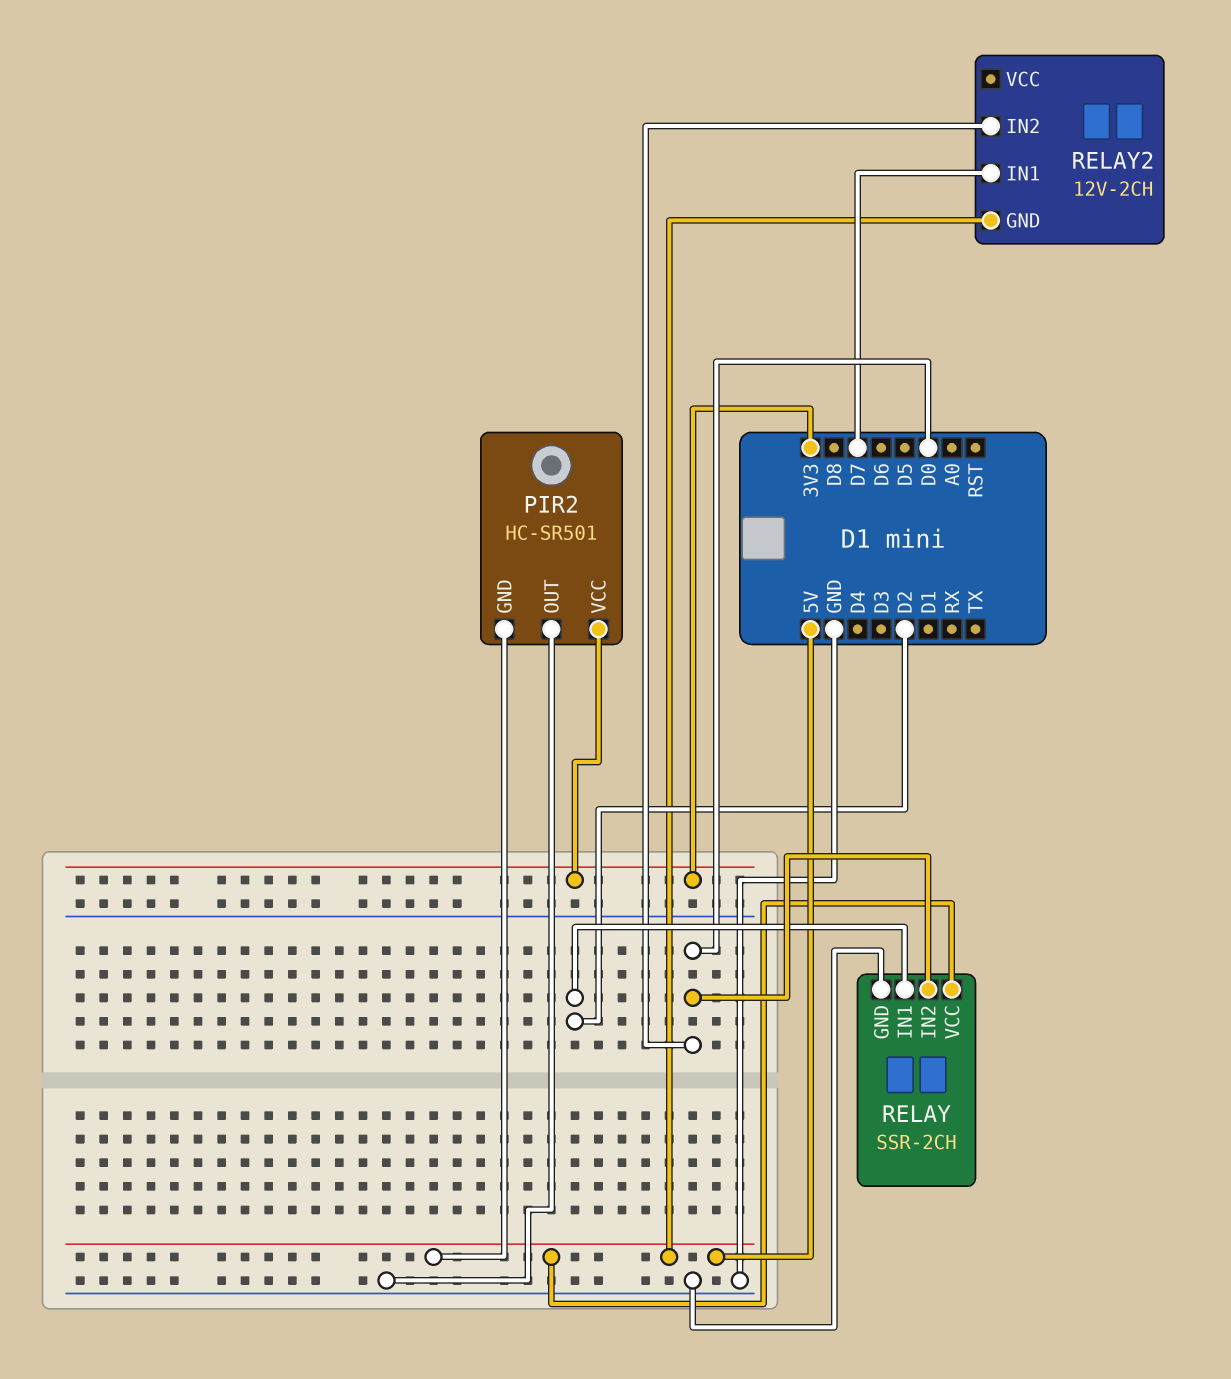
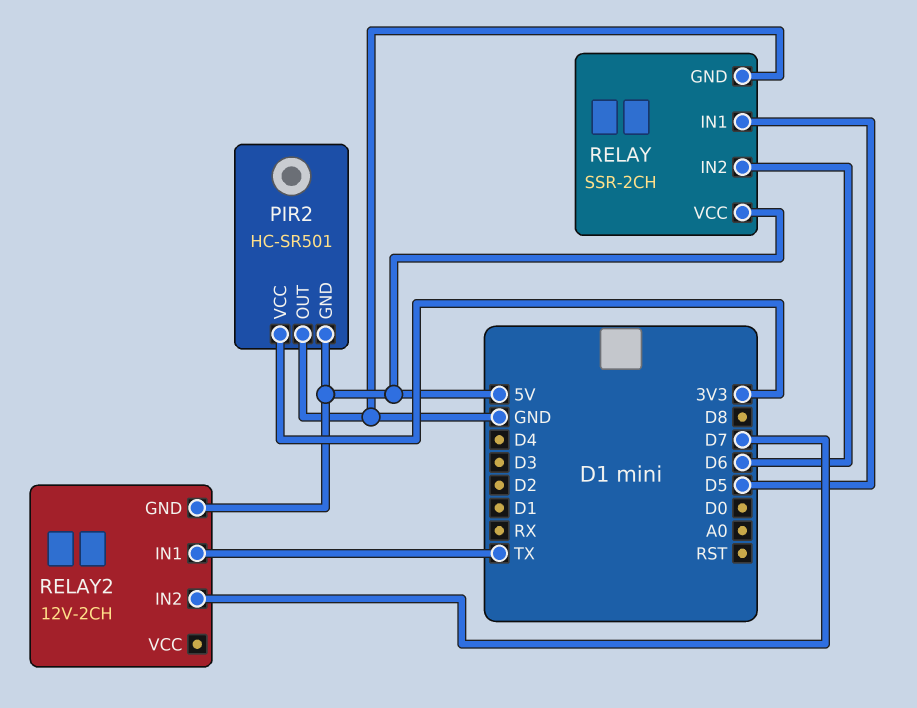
RELAY pin IN1: D2 -> D5
RELAY pin IN2: D0 -> D6
RELAY2 pin IN1: D7 -> TX
RELAY2 pin IN2: D0 -> D7

